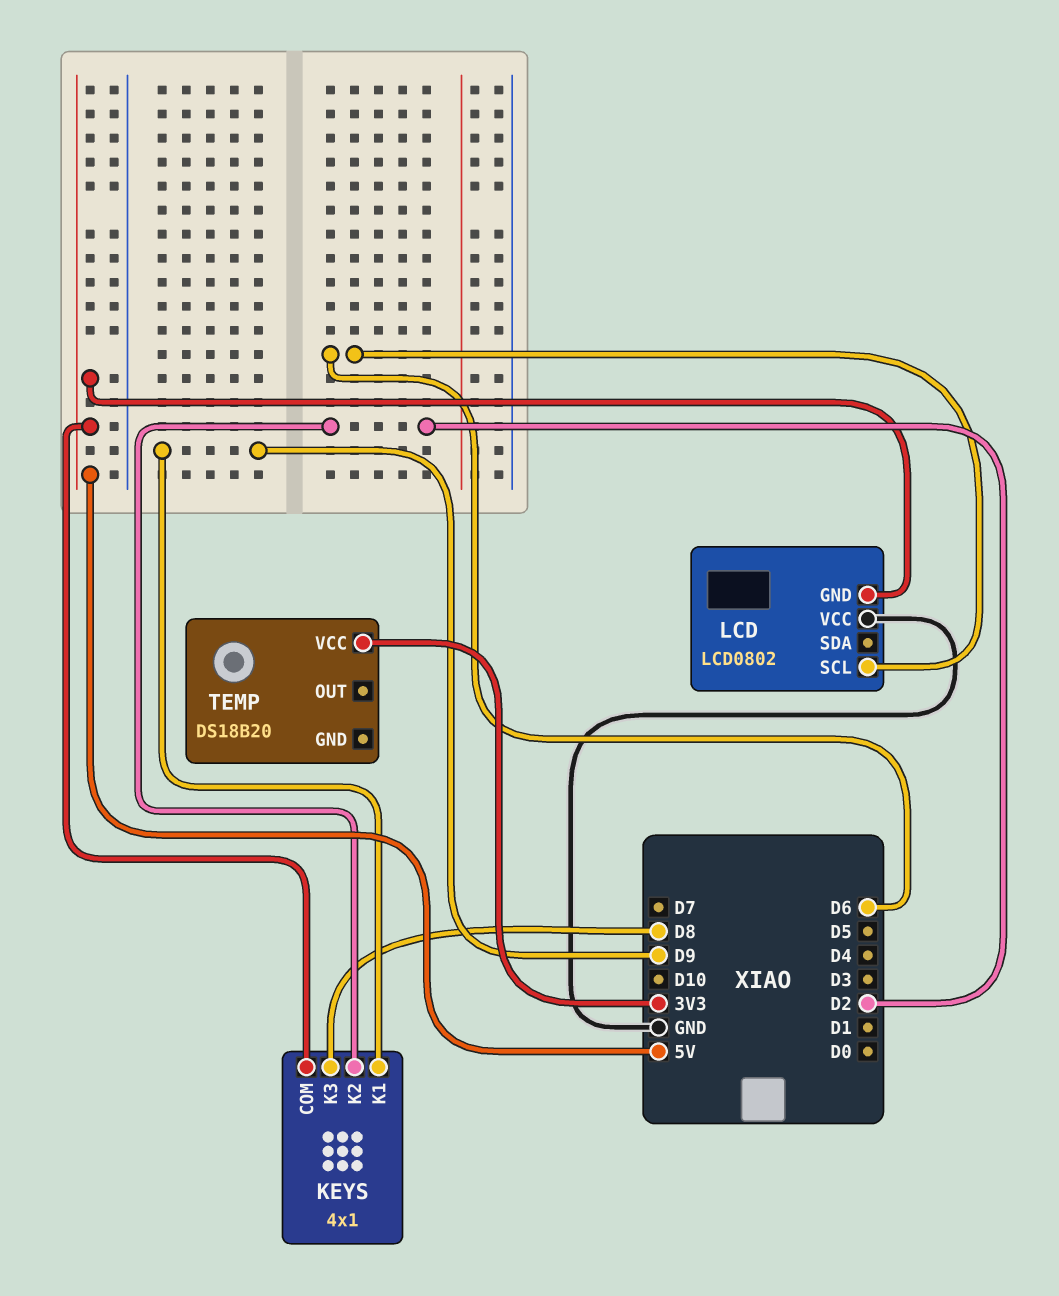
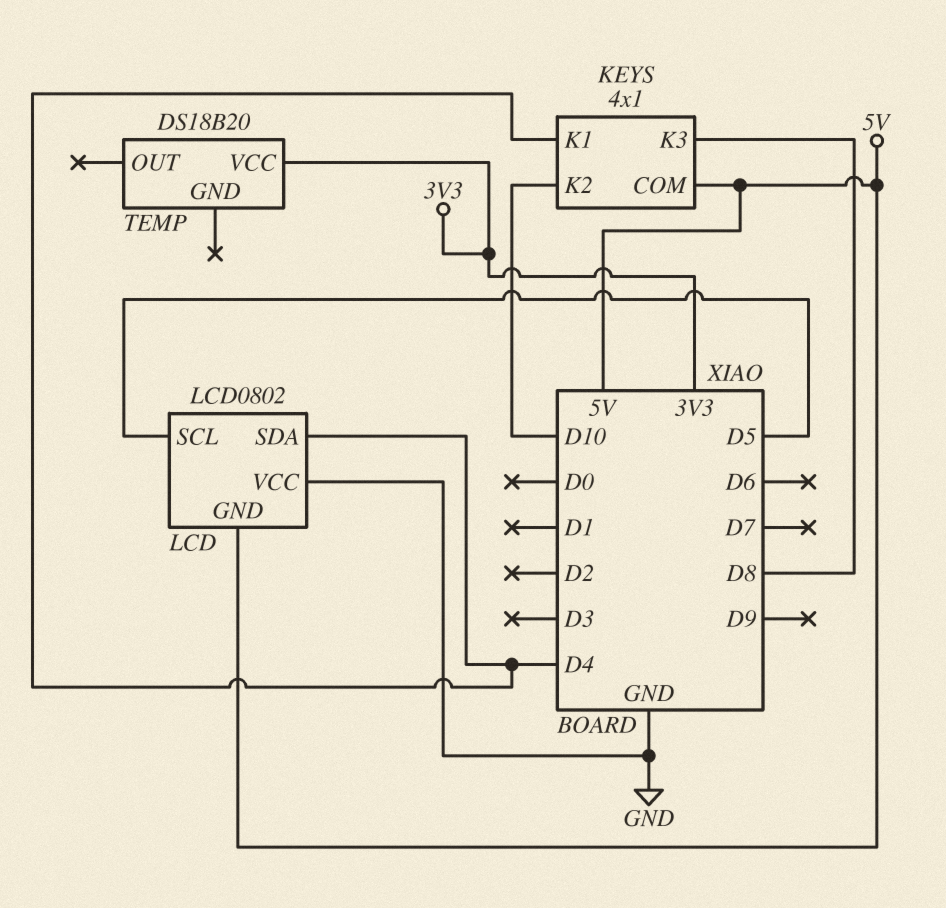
KEYS pin K1: D9 -> D4
KEYS pin K2: D2 -> D10
LCD pin SCL: D6 -> D5
LCD pin SDA: none -> D4

